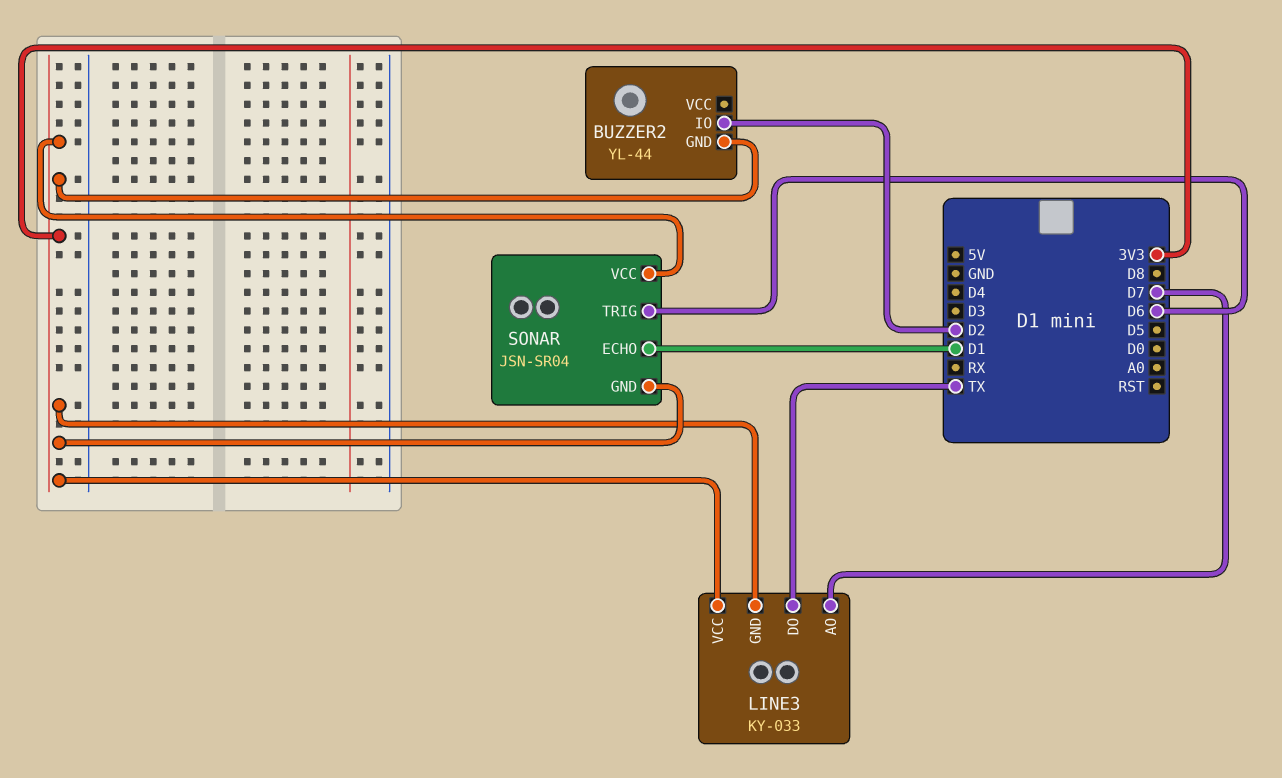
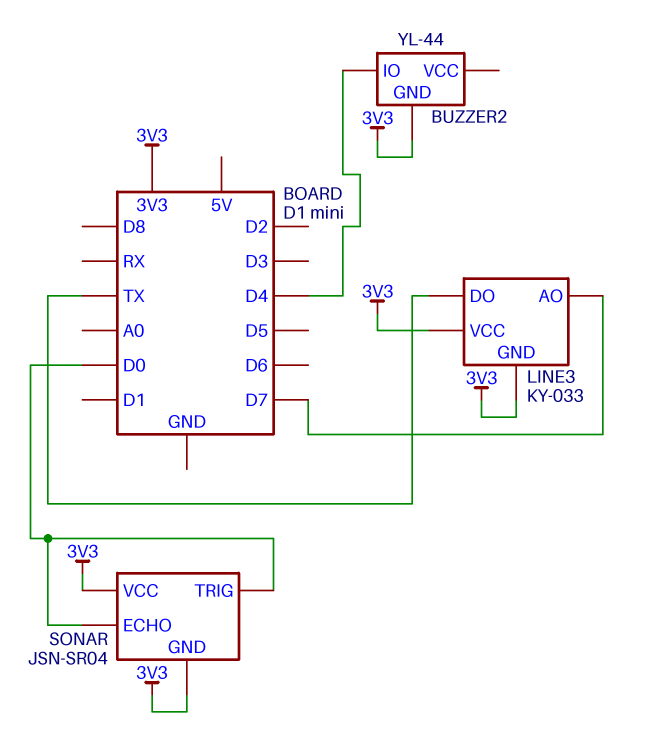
BUZZER2 pin IO: D2 -> D4
SONAR pin ECHO: D1 -> D0
SONAR pin TRIG: D6 -> D0

